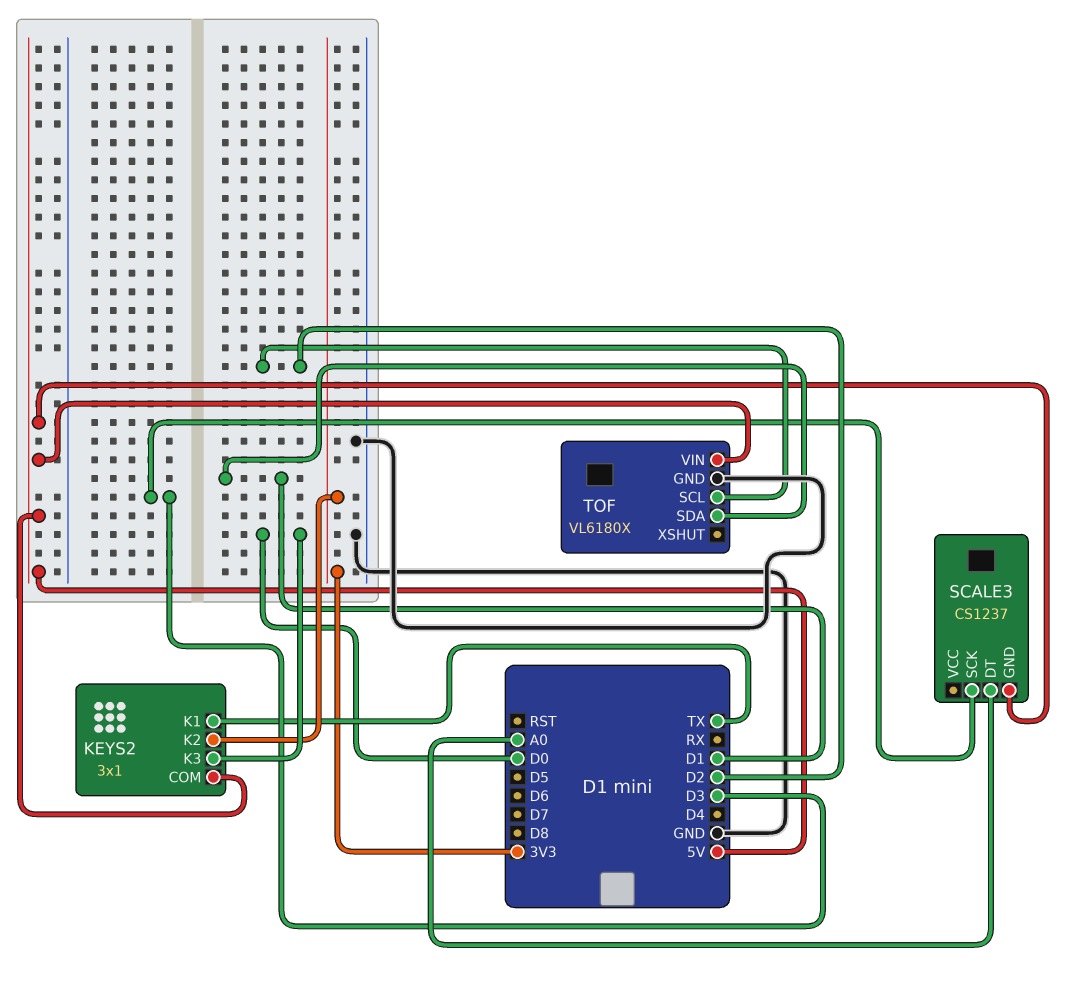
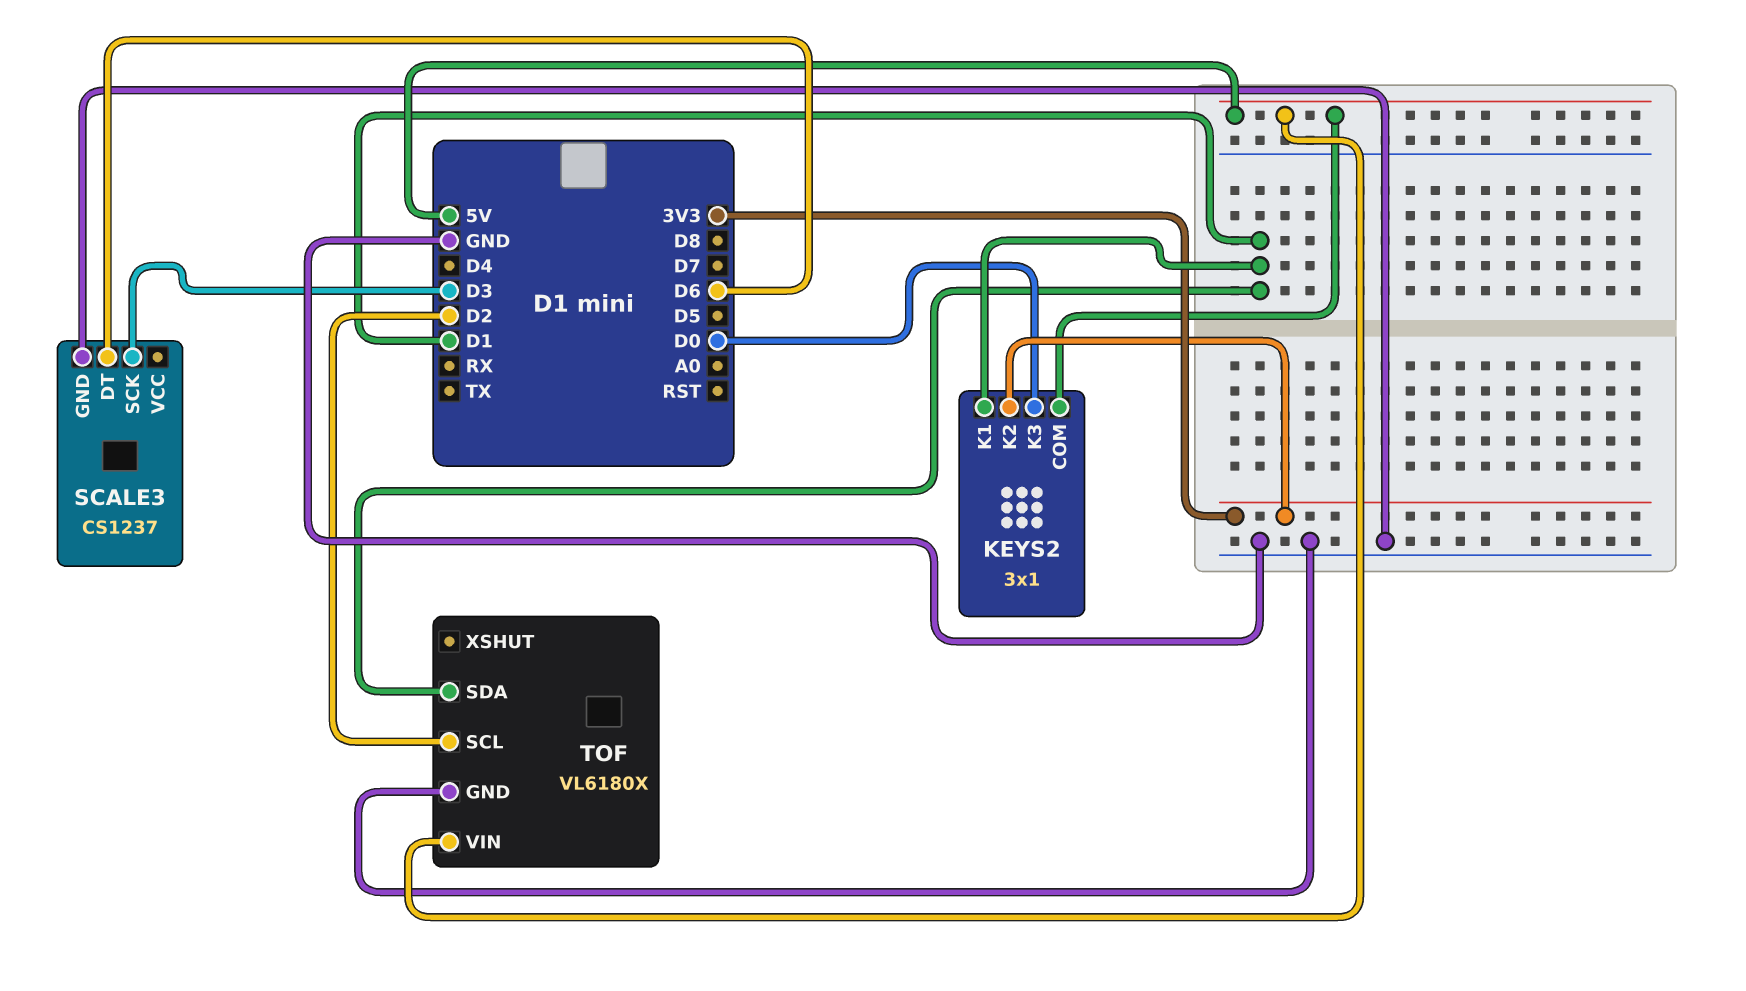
KEYS2 pin K1: TX -> D1
SCALE3 pin DT: A0 -> D6
SCALE3 pin GND: 5V -> GND

